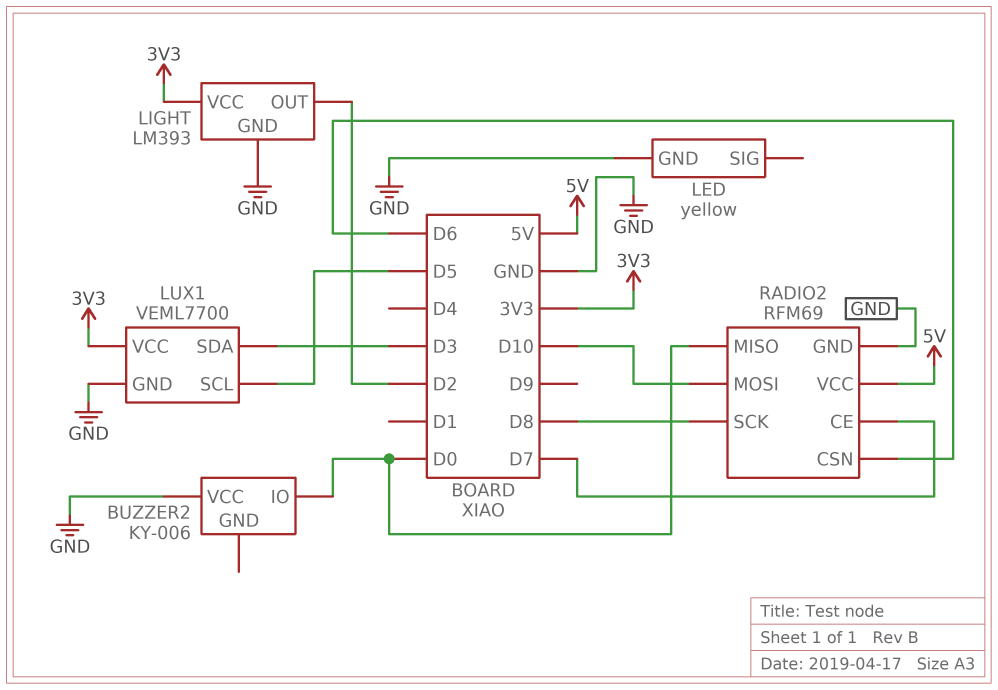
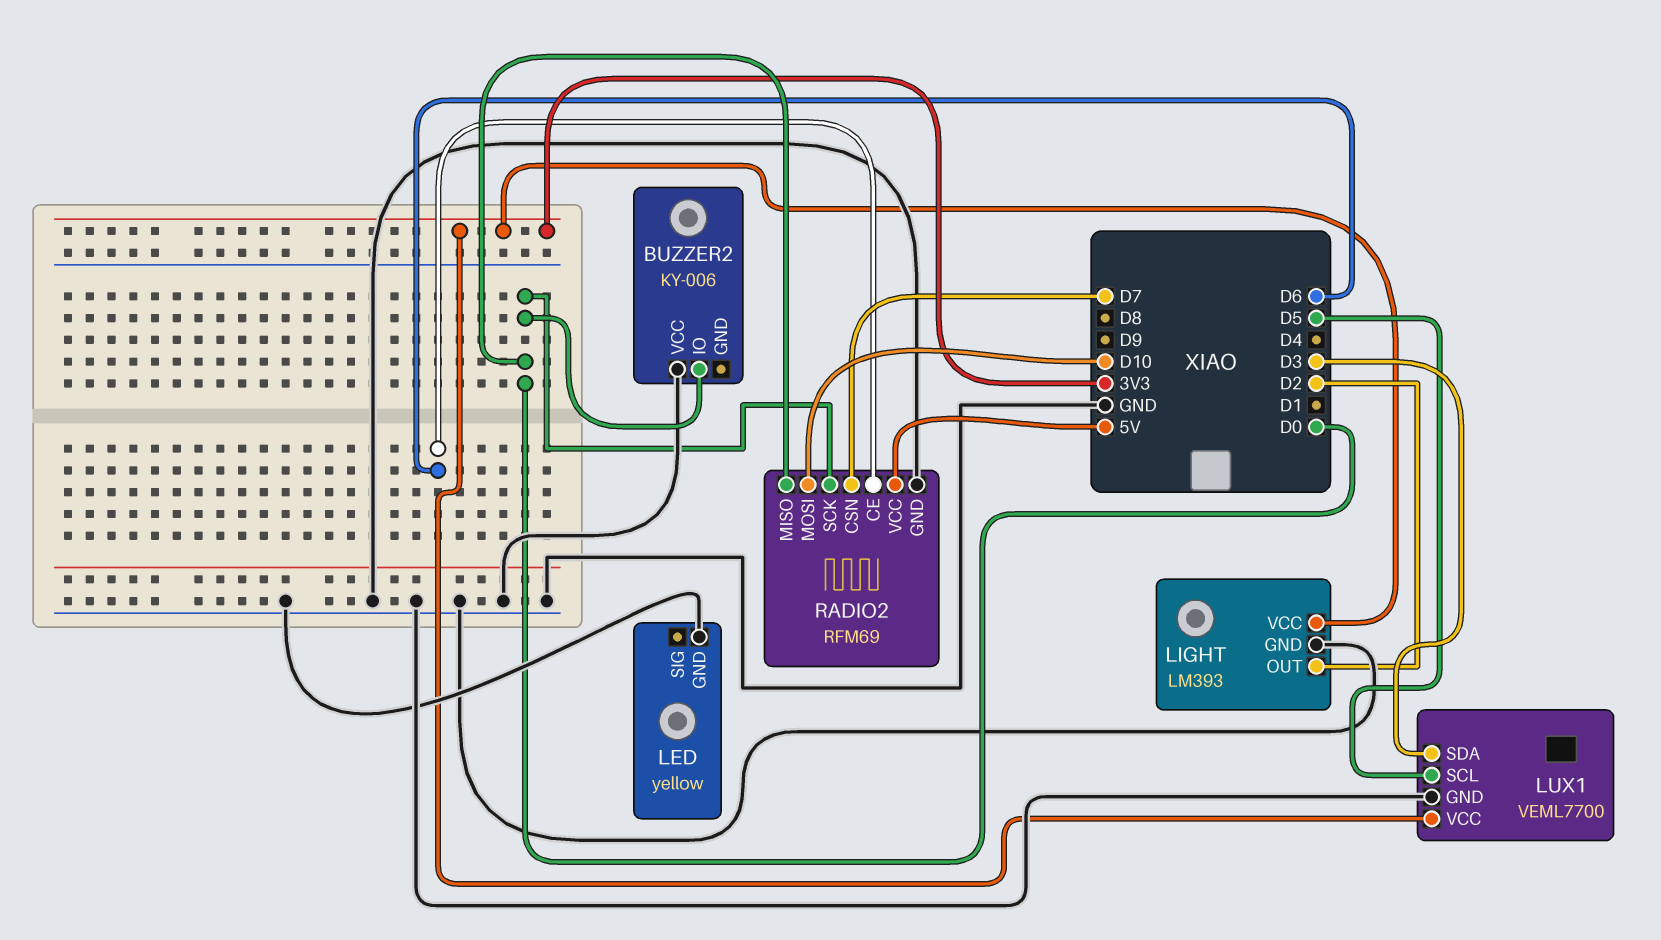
RADIO2 pin CE: D7 -> D6
RADIO2 pin CSN: D6 -> D7
RADIO2 pin SCK: D8 -> D0

